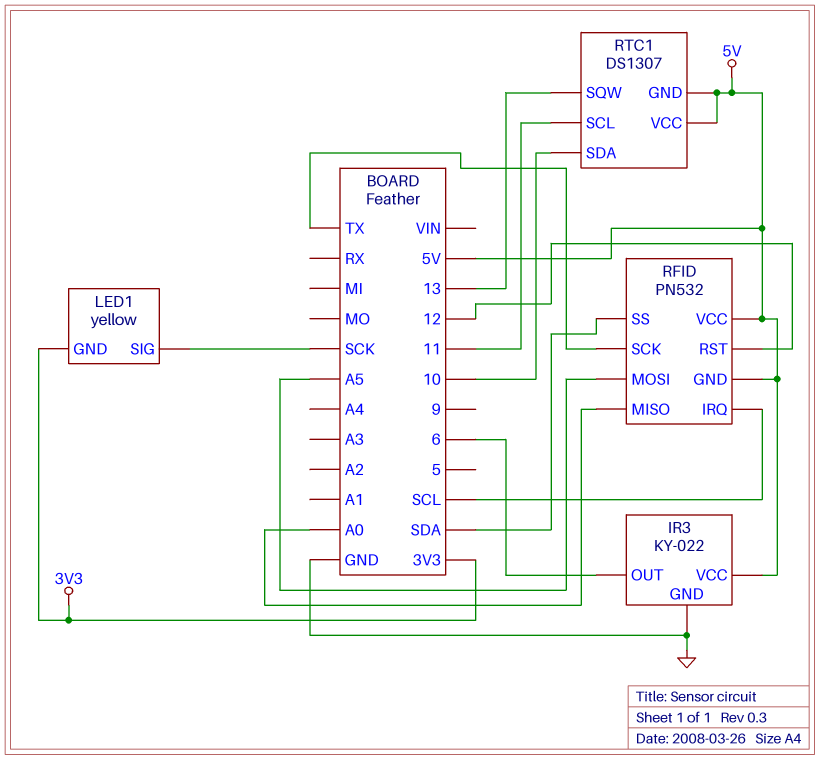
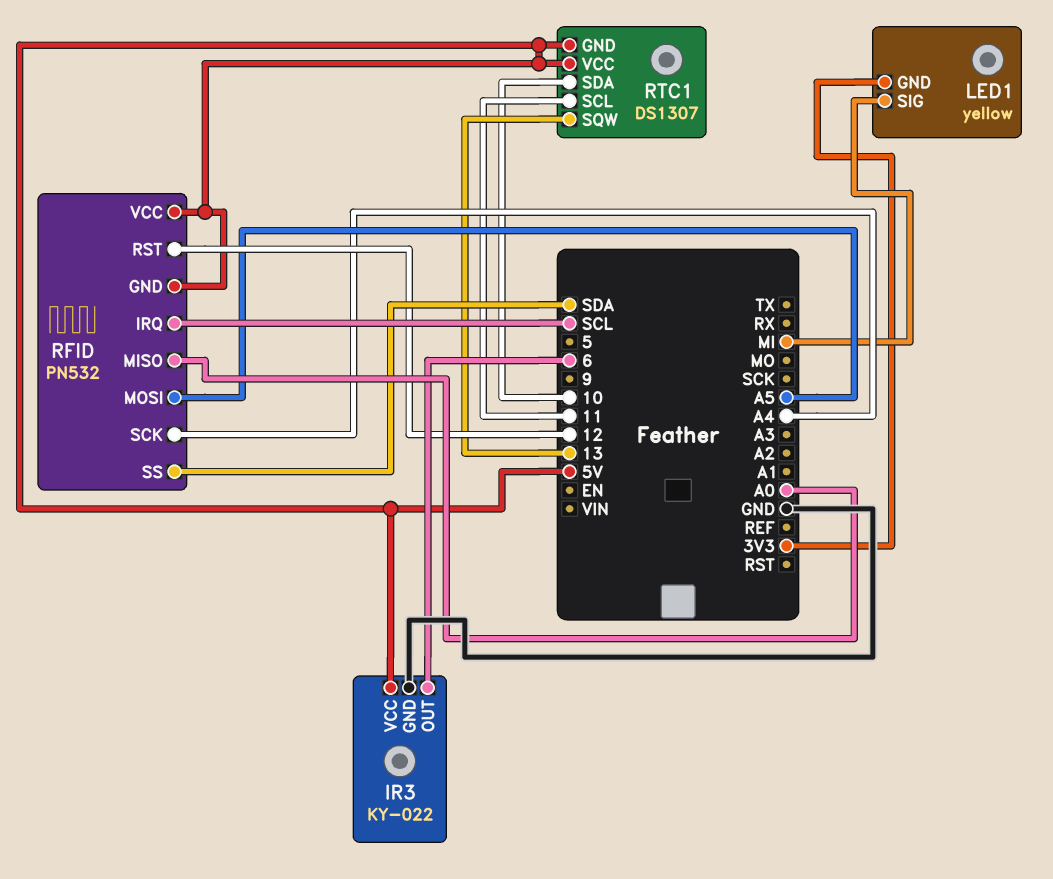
LED1 pin SIG: SCK -> MI
RFID pin SCK: TX -> A4

